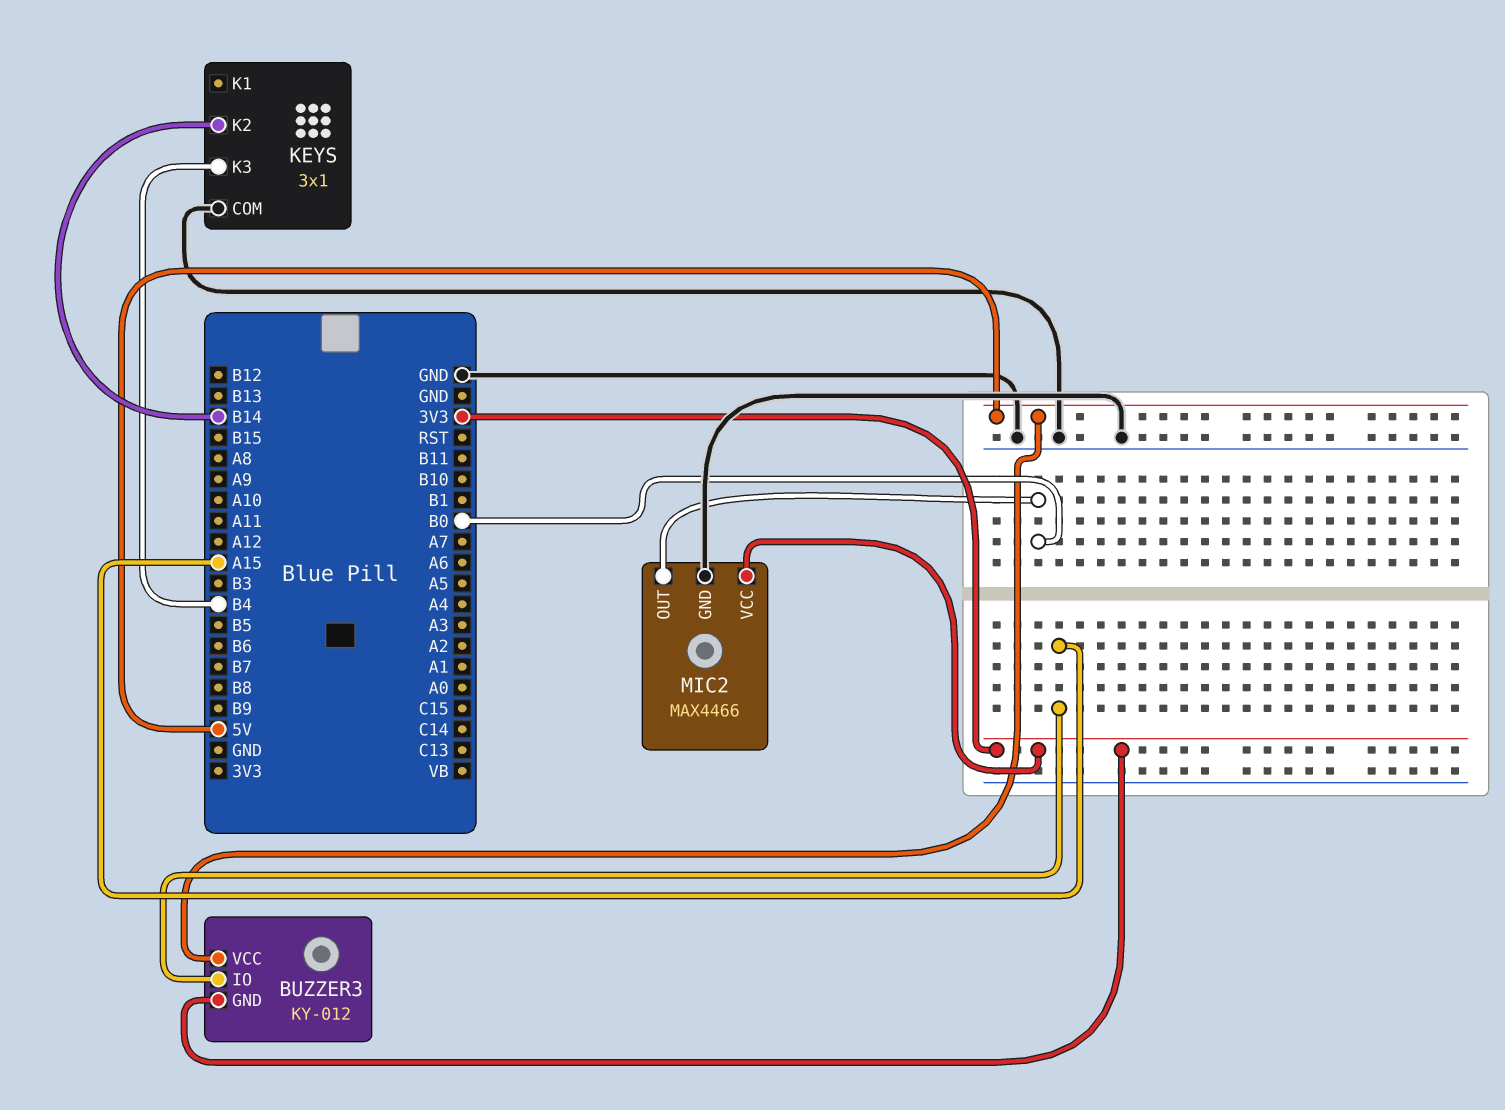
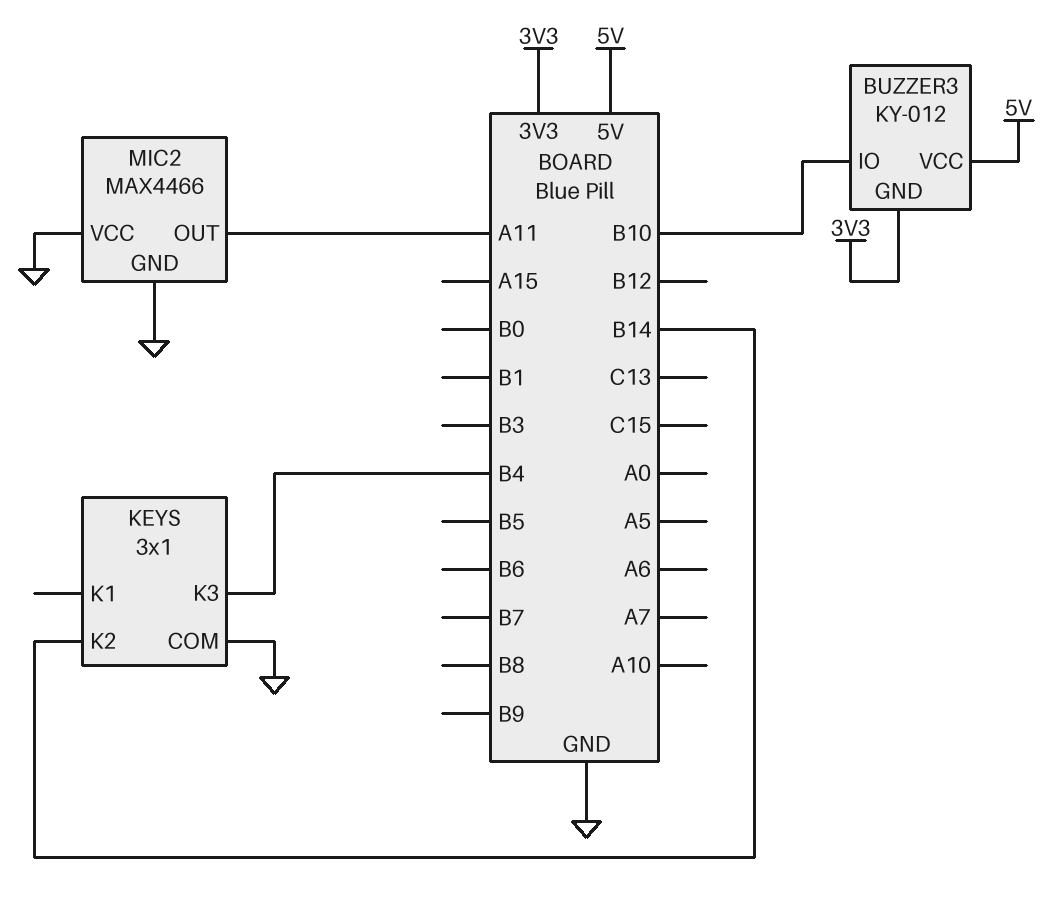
BUZZER3 pin IO: A15 -> B10
MIC2 pin OUT: B0 -> A11
MIC2 pin VCC: 3V3 -> GND

